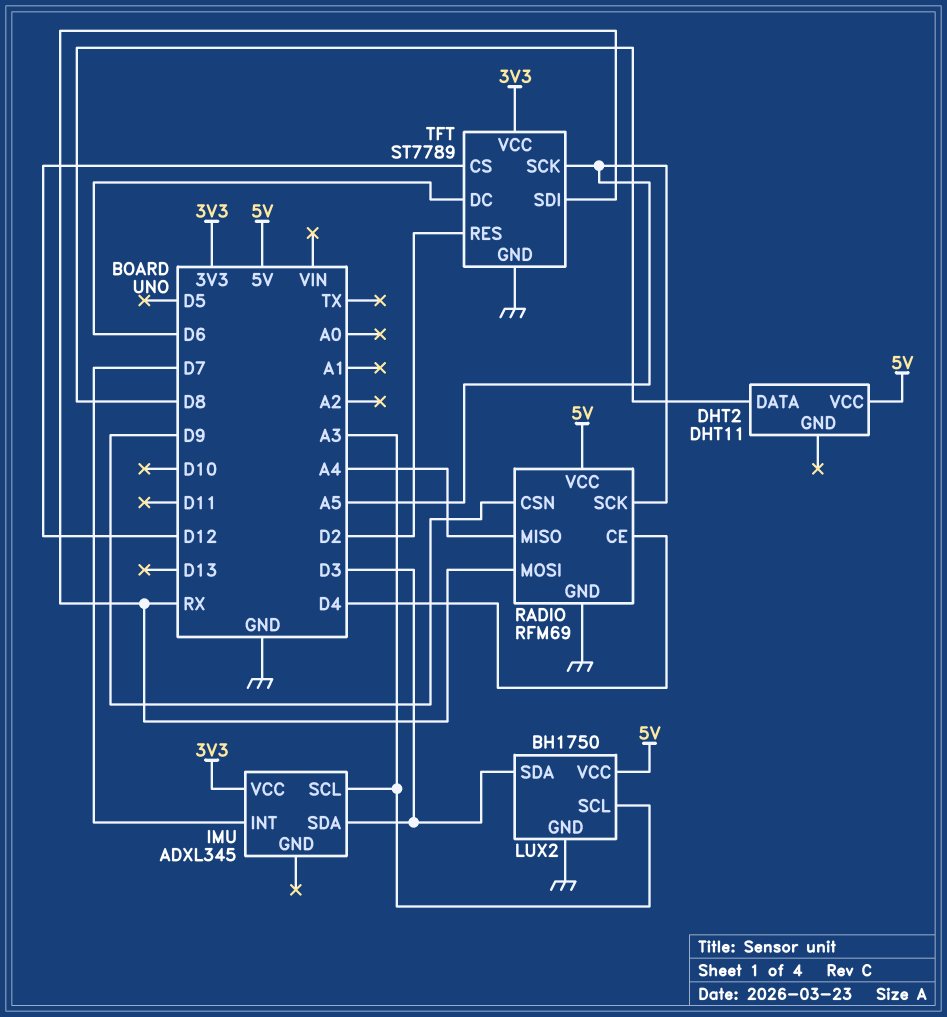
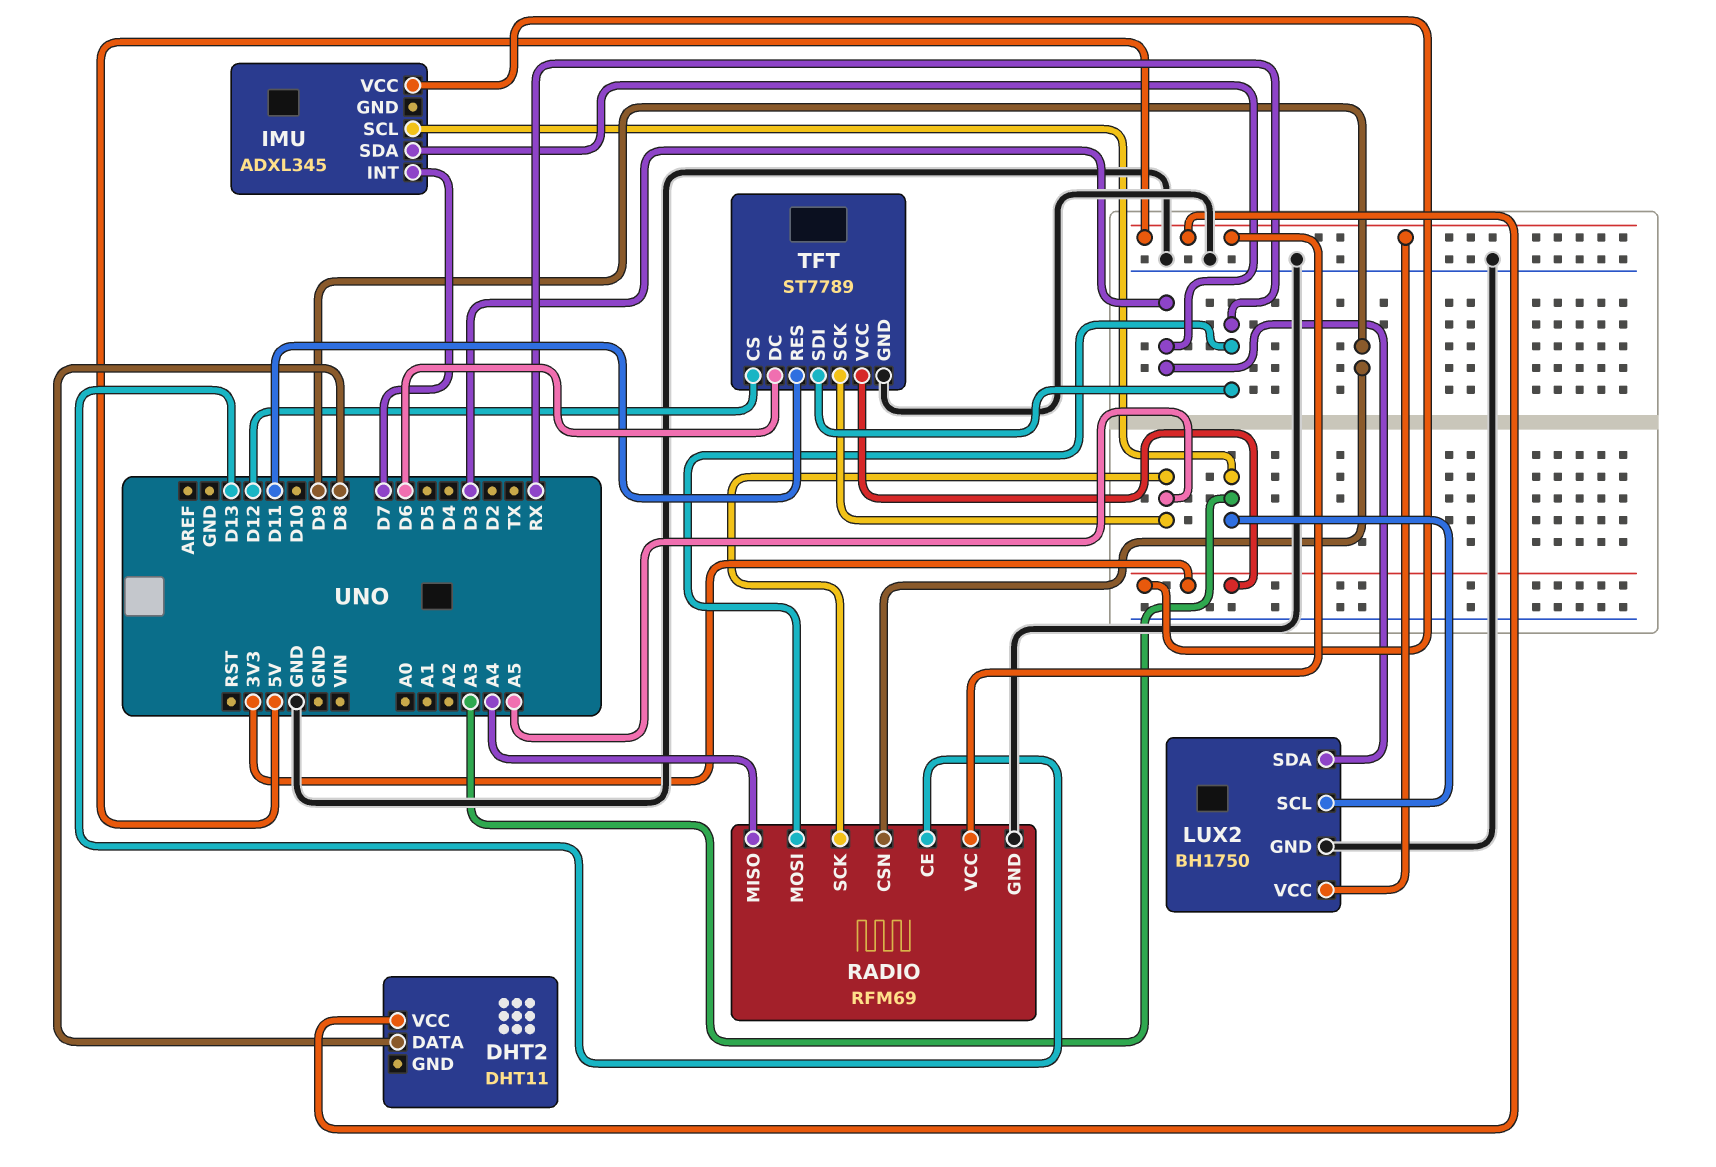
RADIO pin CE: D4 -> D13
TFT pin RES: D2 -> D11

